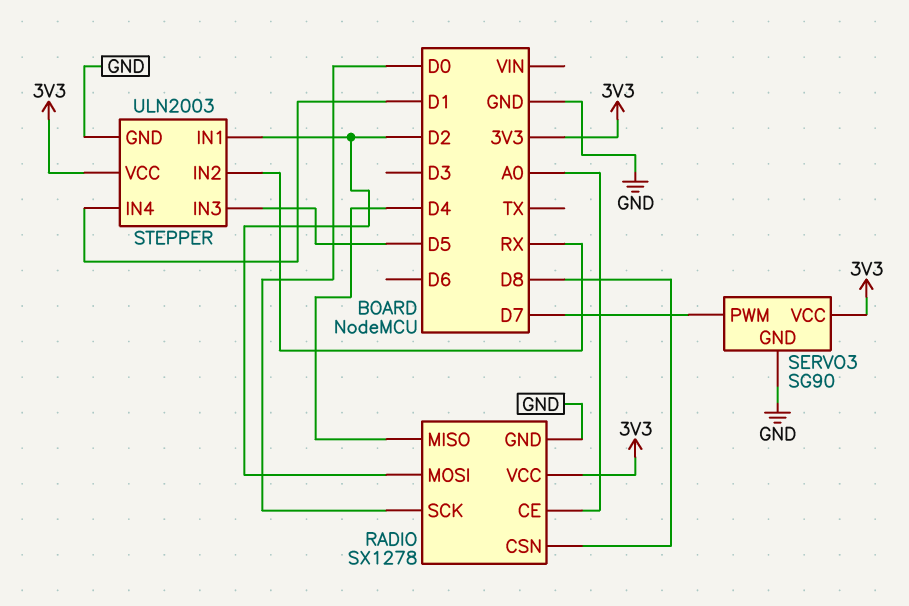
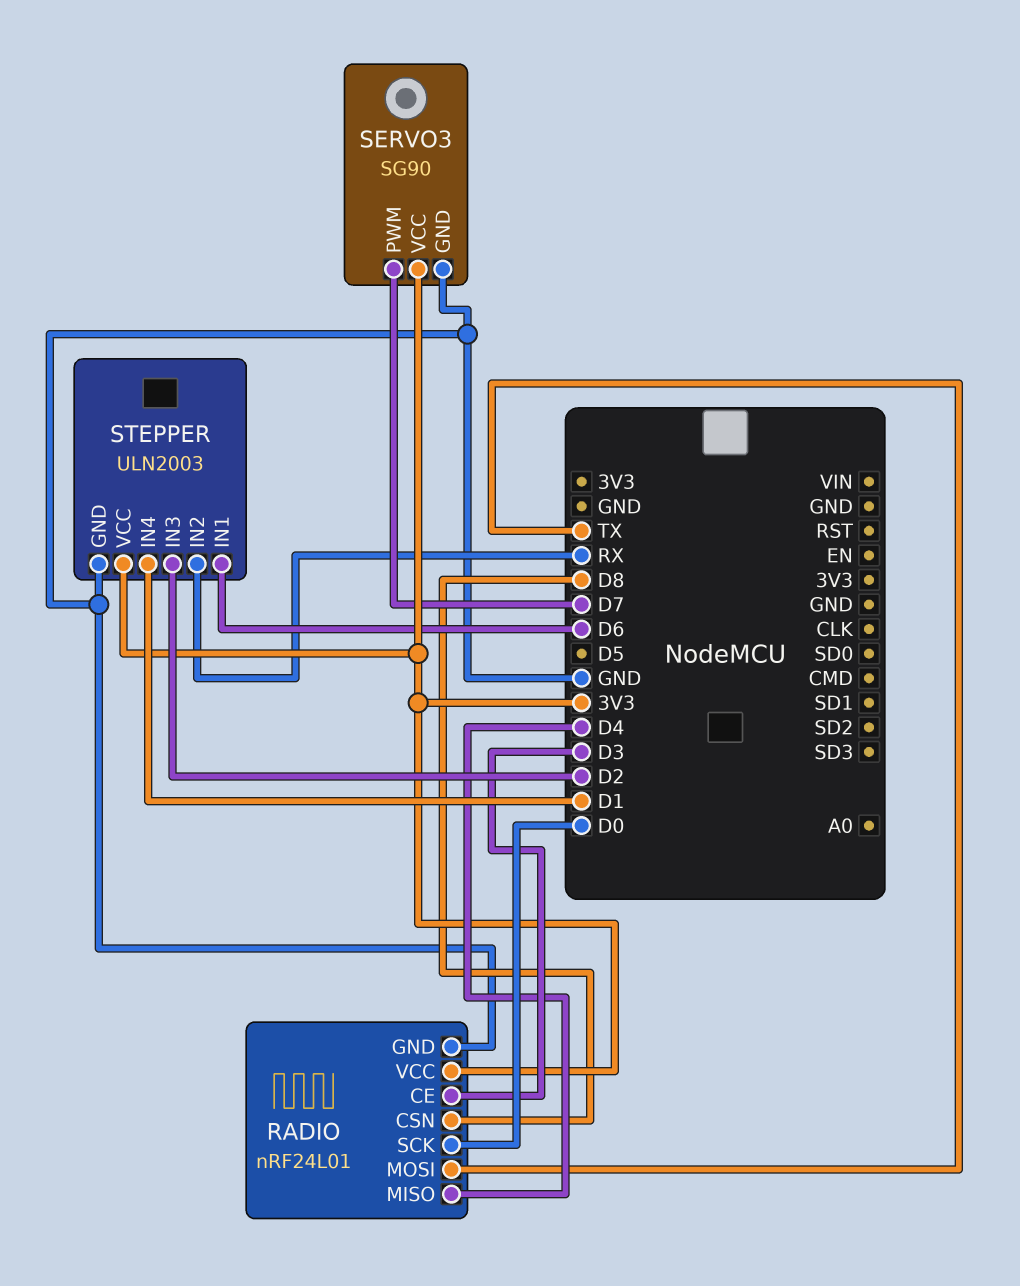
RADIO: SX1278 -> nRF24L01
RADIO pin CE: A0 -> D3
RADIO pin MOSI: D2 -> TX
STEPPER pin IN1: D2 -> D6
STEPPER pin IN3: D5 -> D2

